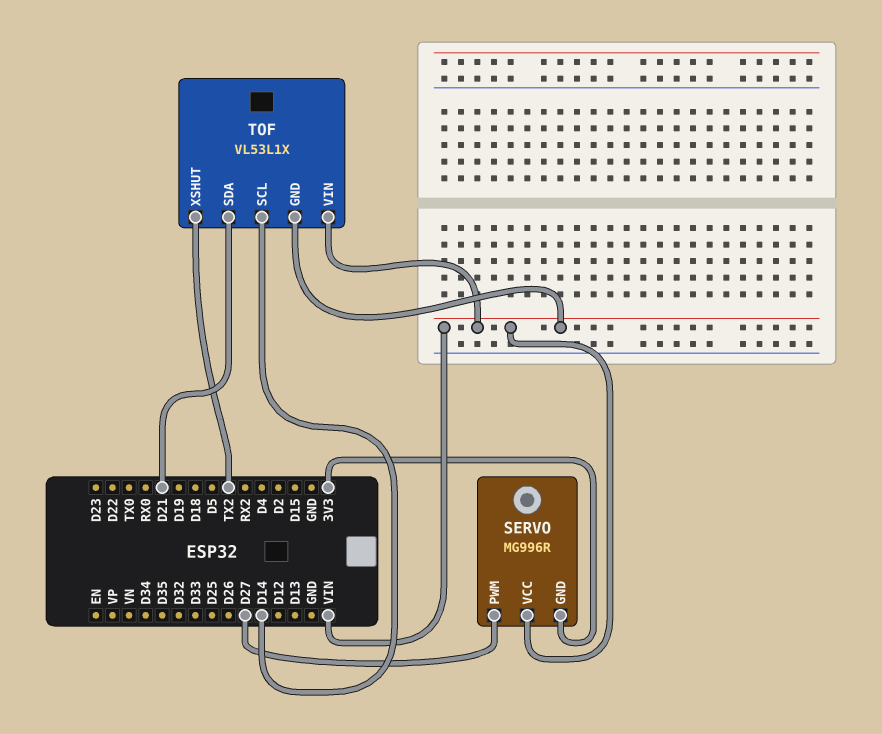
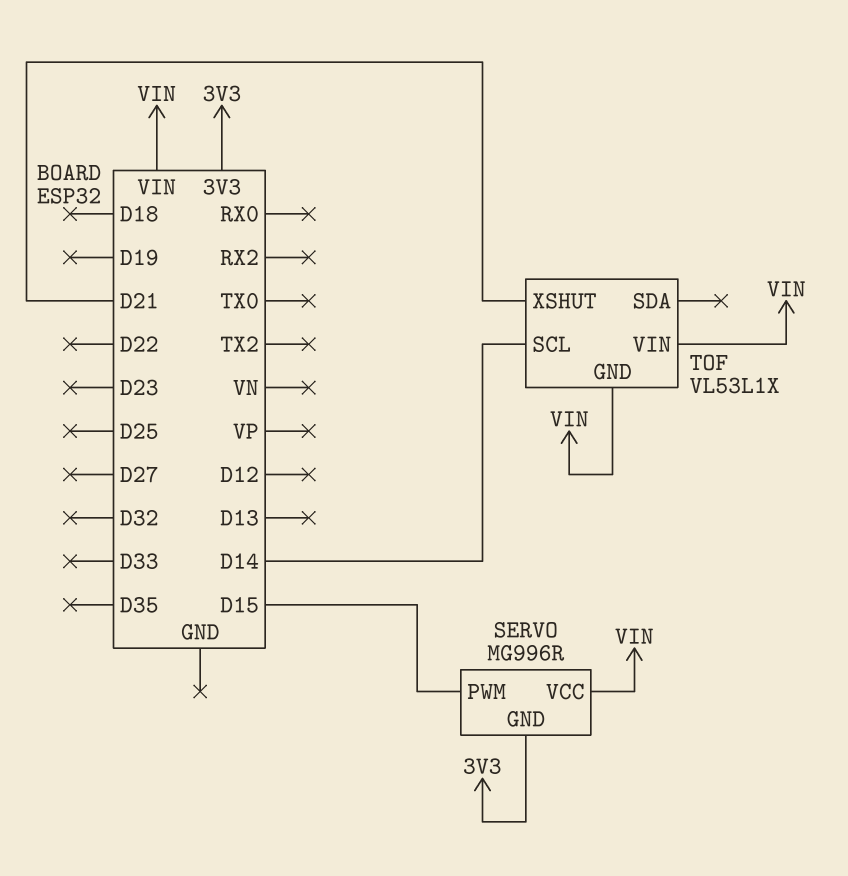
SERVO pin PWM: D27 -> D15
TOF pin SDA: D21 -> none
TOF pin XSHUT: TX2 -> D21

